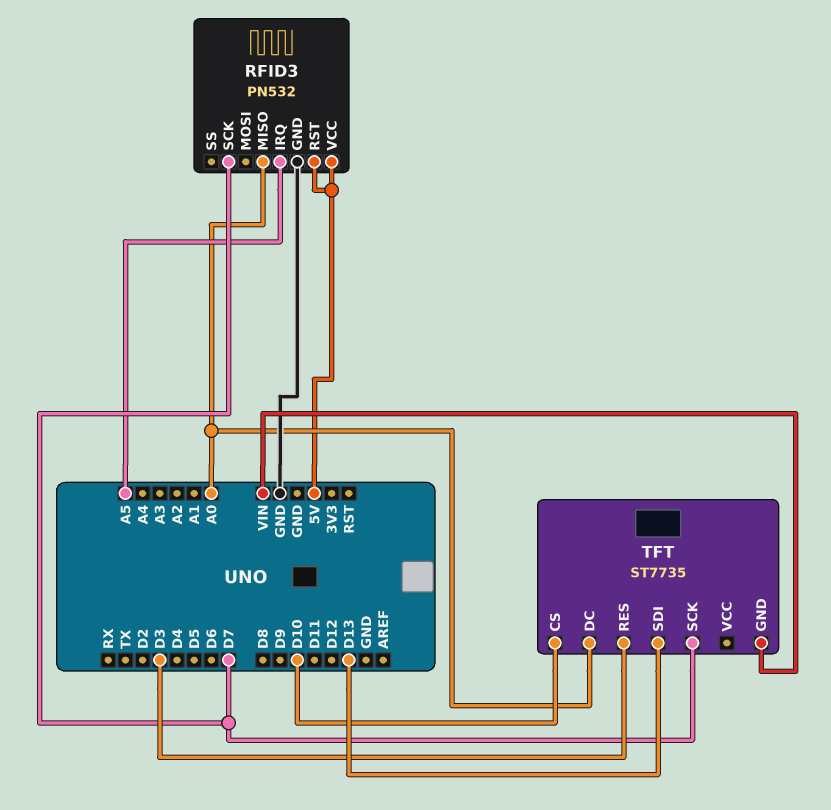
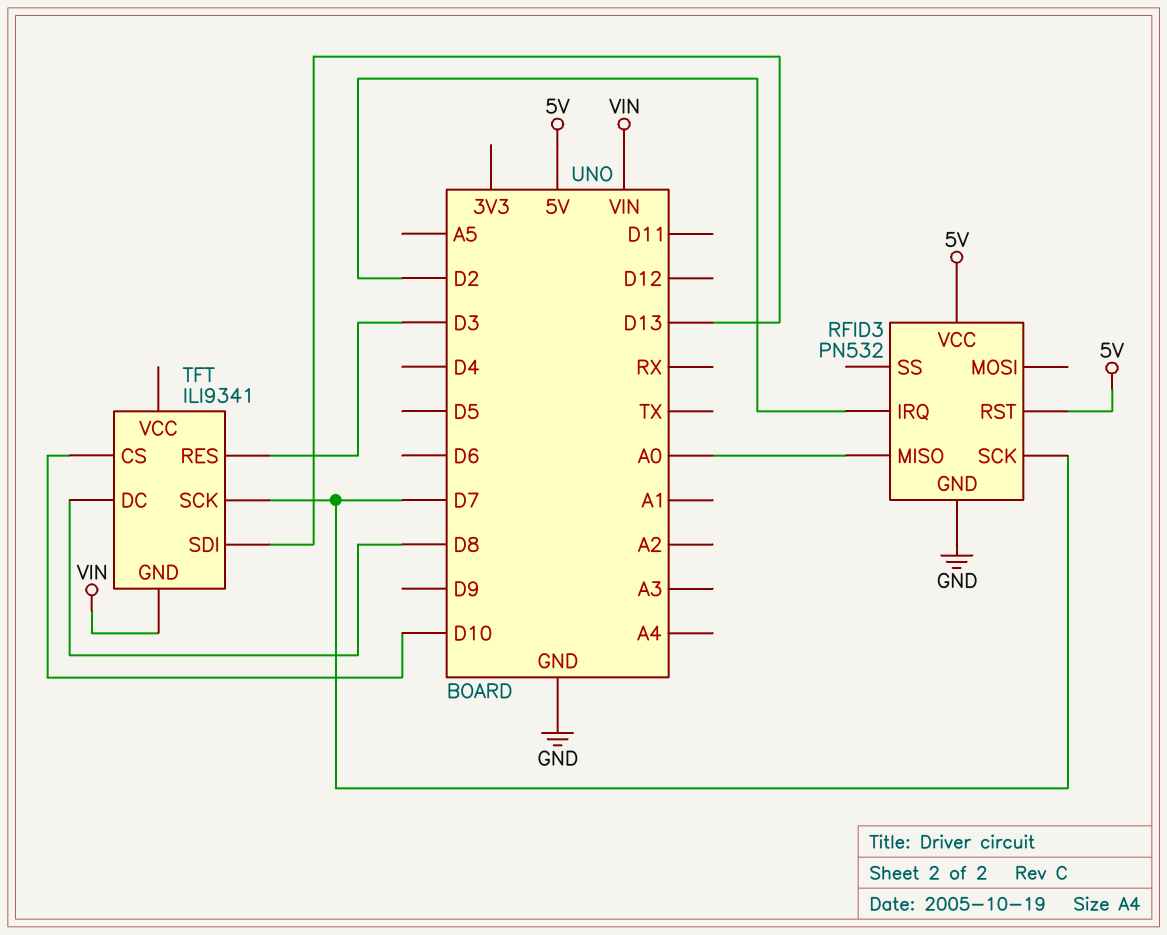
RFID3 pin IRQ: A5 -> D2
TFT: ST7735 -> ILI9341
TFT pin DC: A0 -> D8

